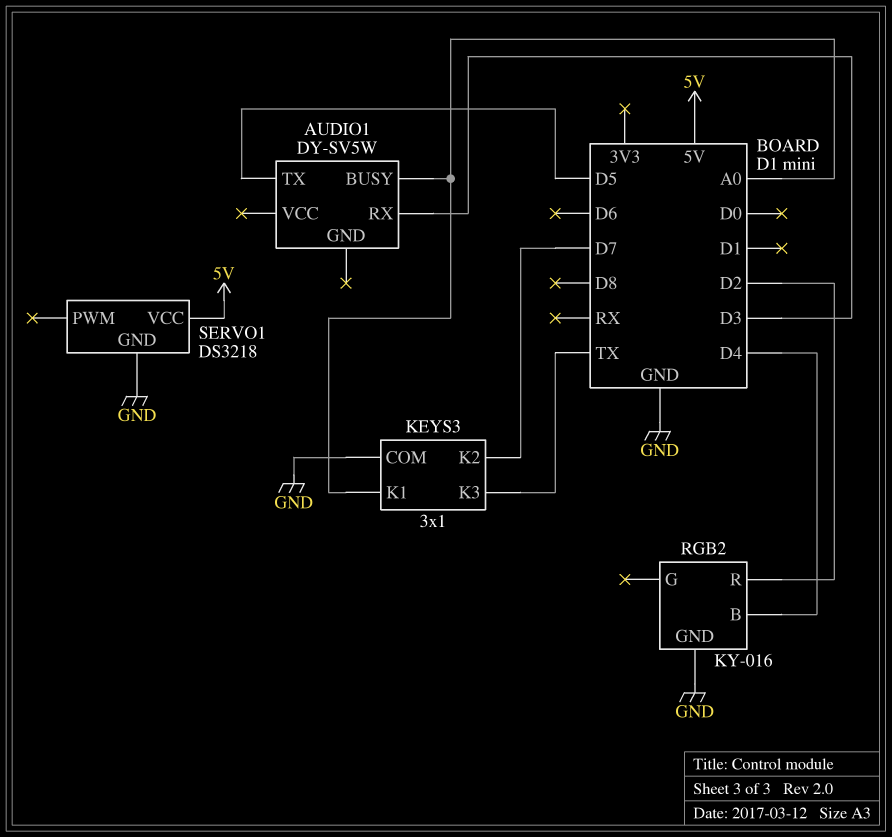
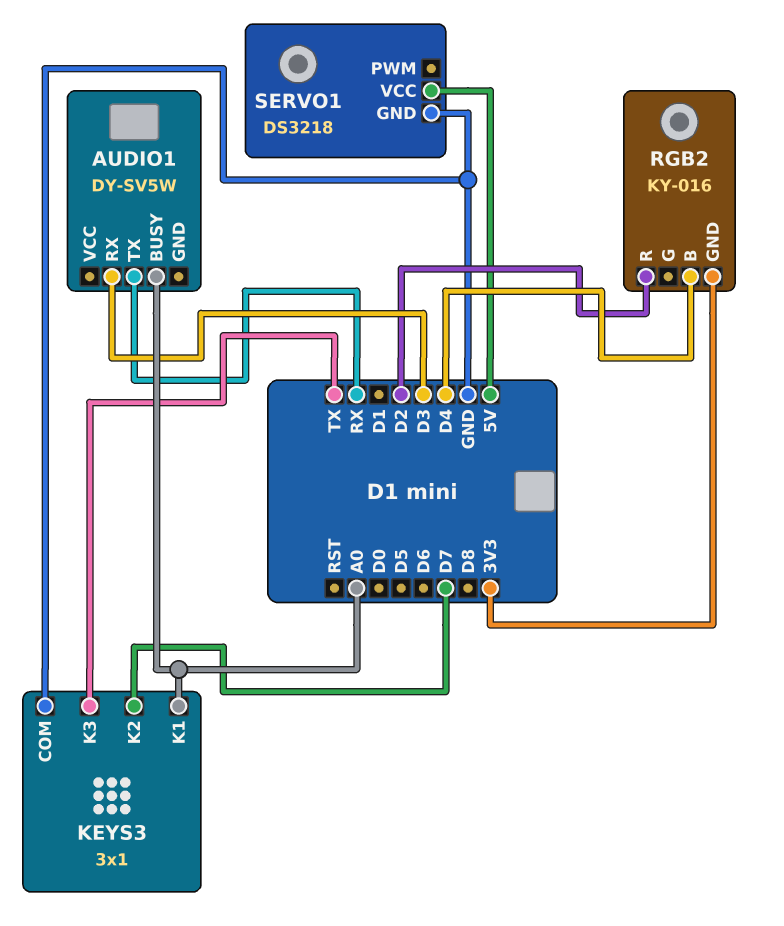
AUDIO1 pin TX: D5 -> RX
RGB2 pin GND: GND -> 3V3

